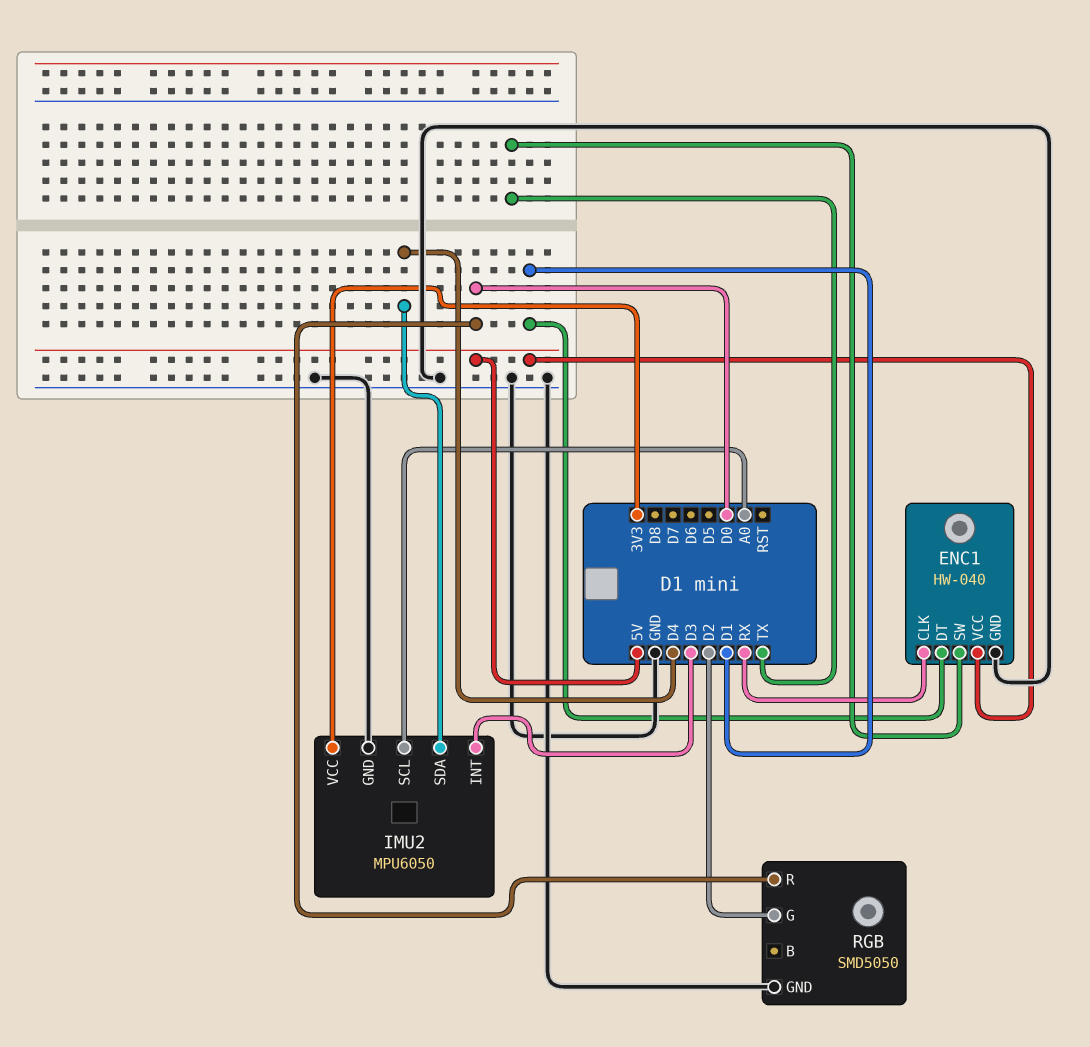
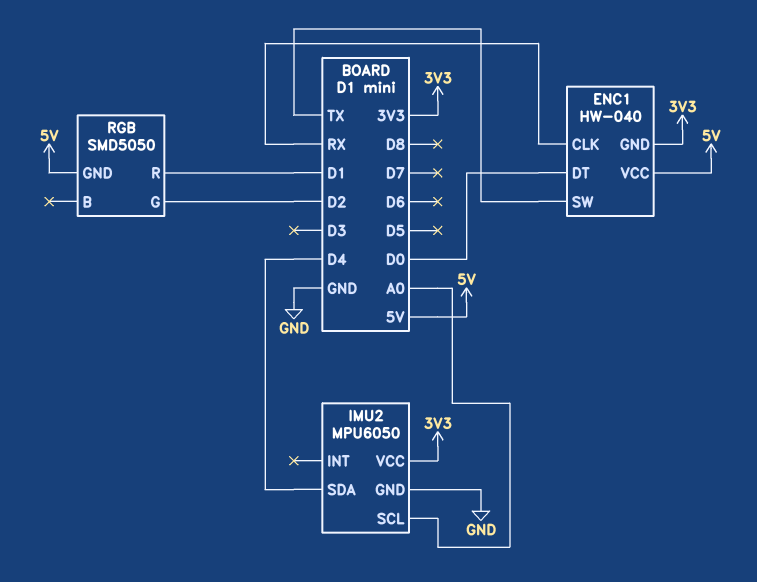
ENC1 pin DT: D1 -> D0
ENC1 pin GND: GND -> 3V3
IMU2 pin INT: D3 -> none
RGB pin GND: GND -> 5V
RGB pin R: D0 -> D1

